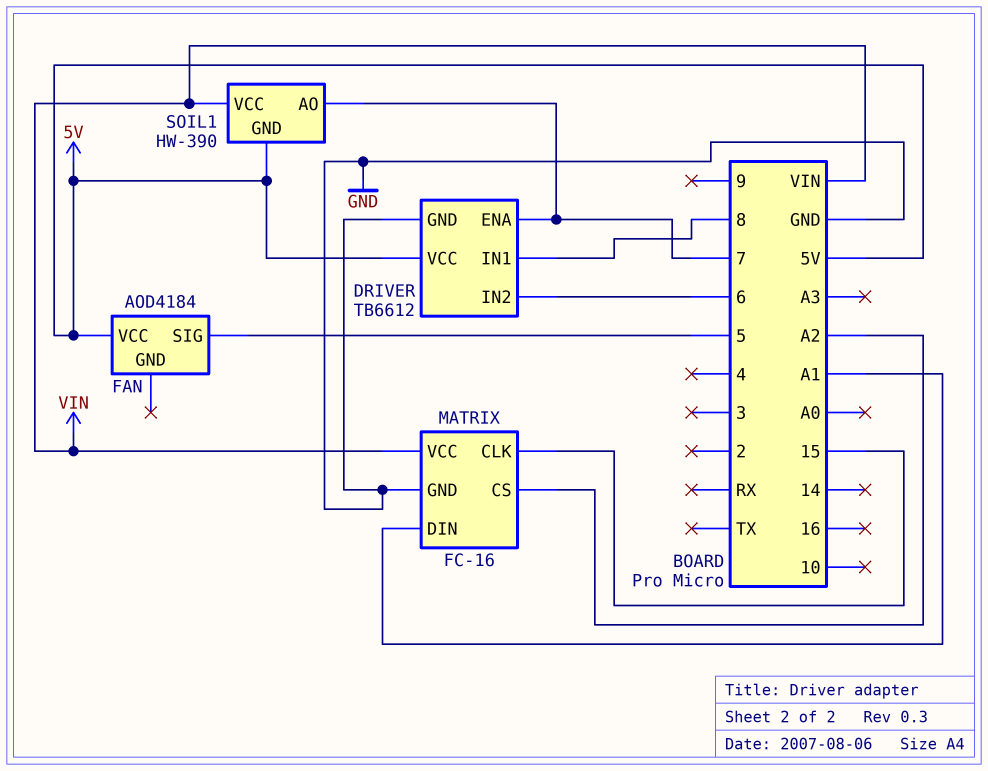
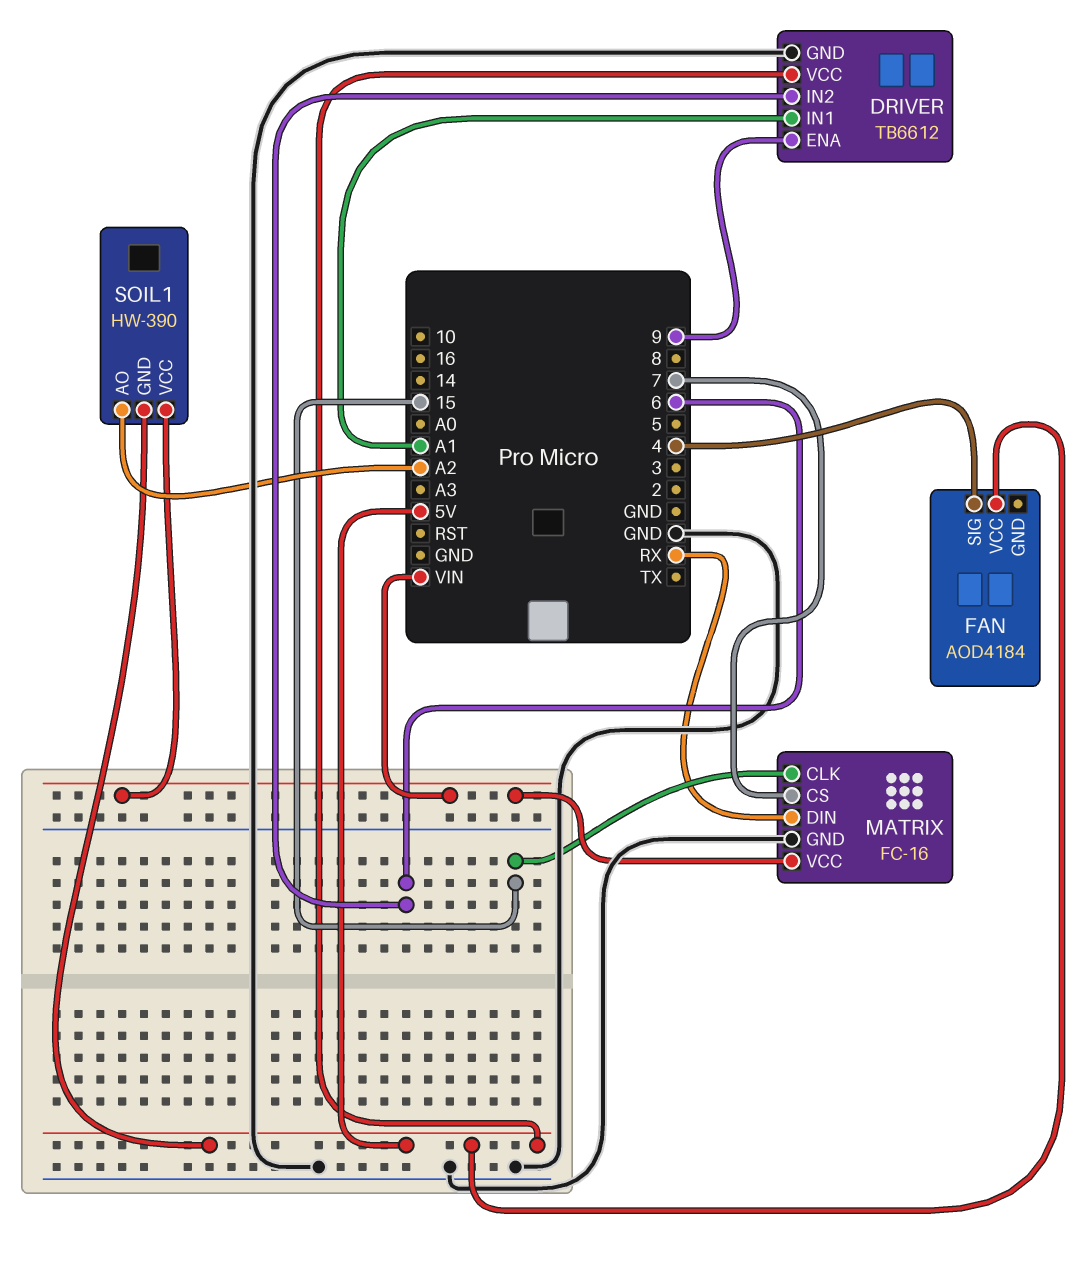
DRIVER pin ENA: 7 -> 9
DRIVER pin IN1: 8 -> A1
FAN pin SIG: 5 -> 4
MATRIX pin CS: A2 -> 7
MATRIX pin DIN: A1 -> RX
SOIL1 pin AO: 7 -> A2

